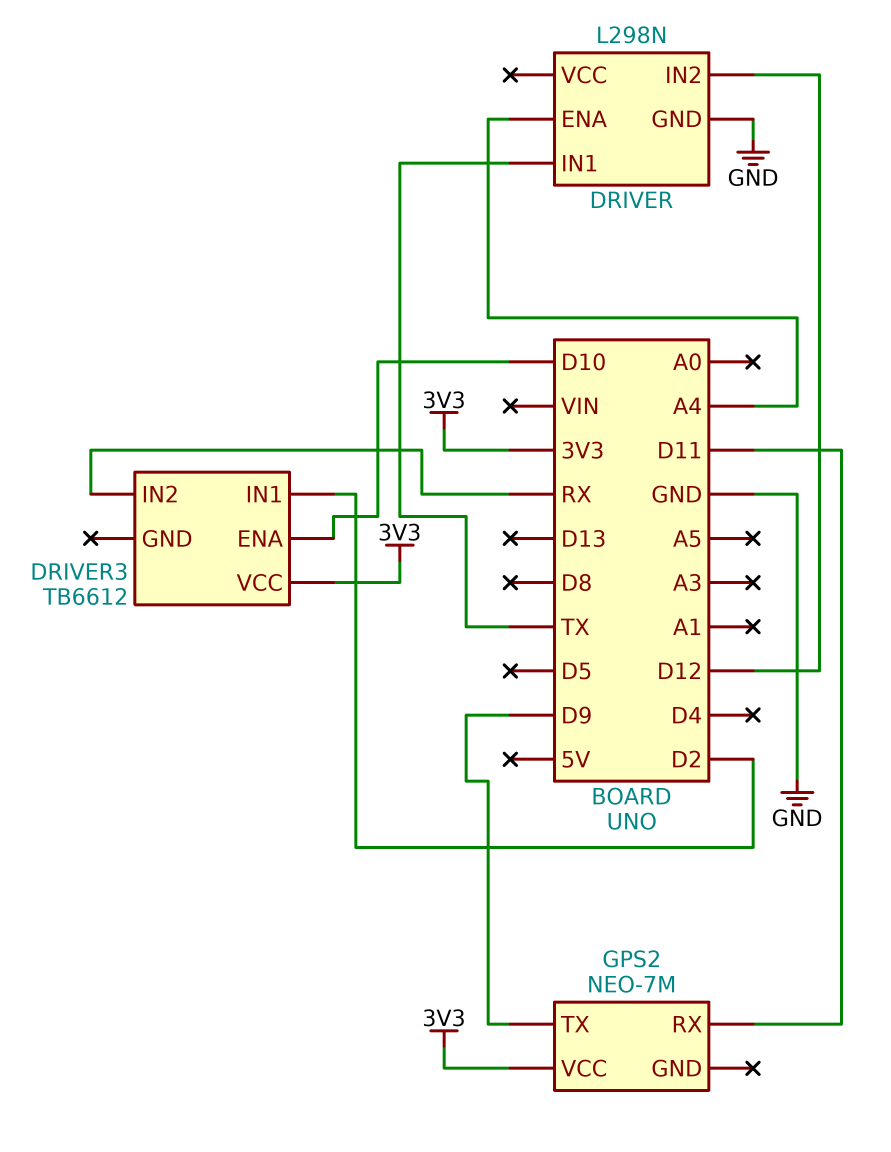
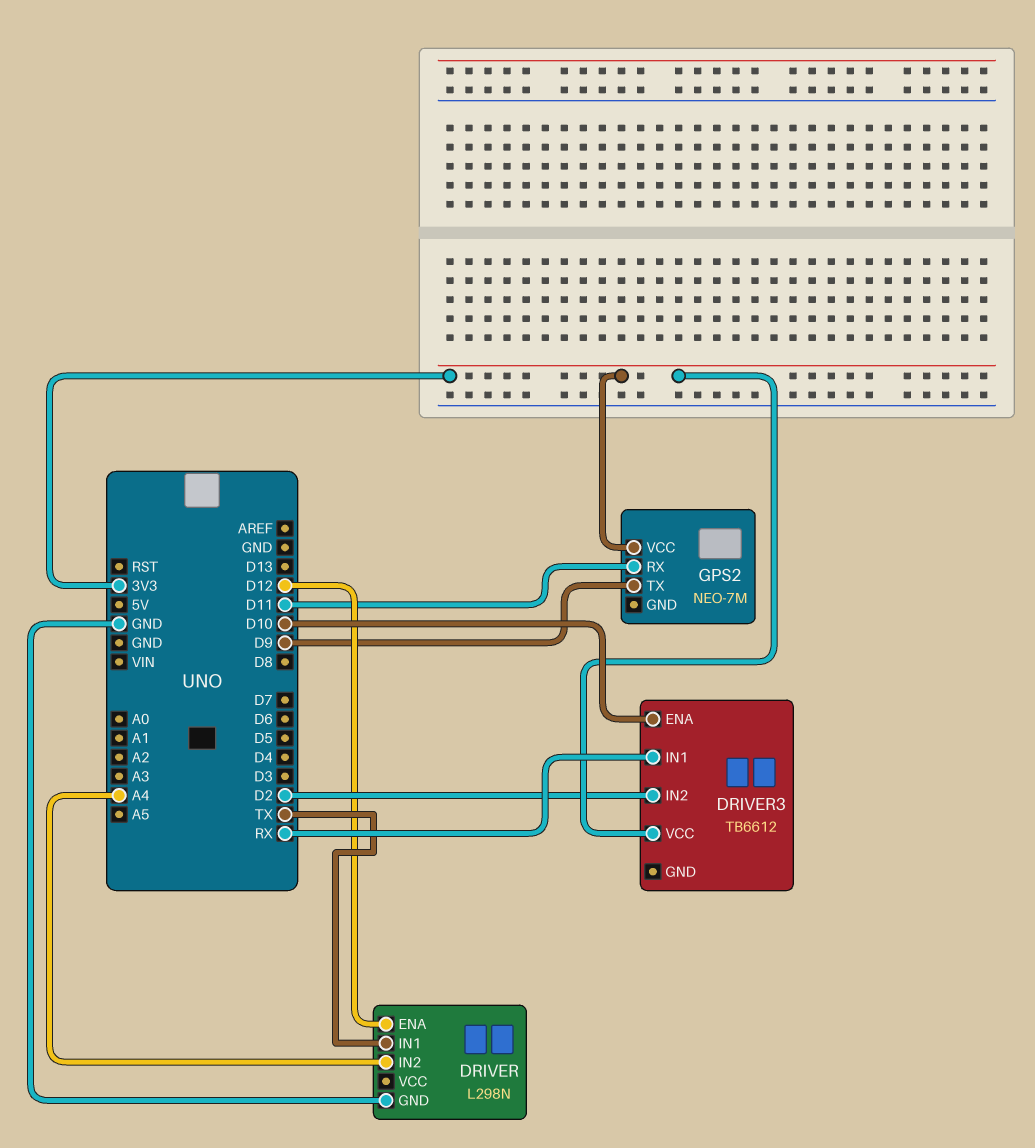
DRIVER pin ENA: A4 -> D12
DRIVER pin IN2: D12 -> A4
DRIVER3 pin IN1: D2 -> RX
DRIVER3 pin IN2: RX -> D2

